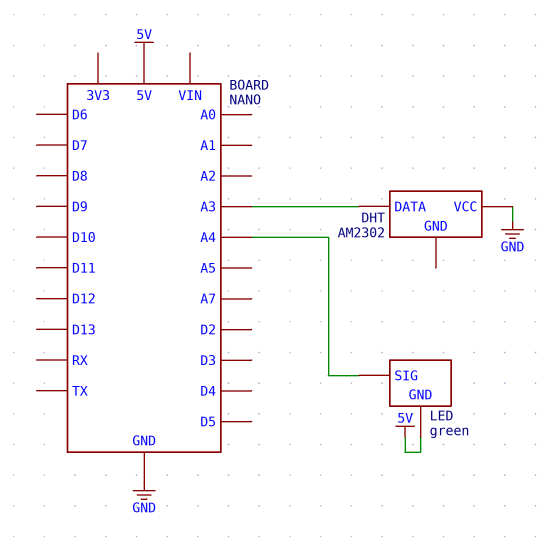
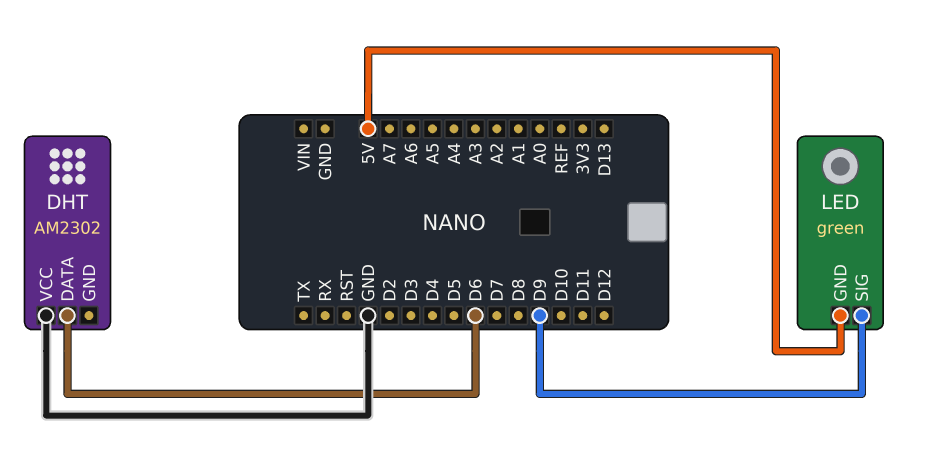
DHT pin DATA: A3 -> D6
LED pin SIG: A4 -> D9

